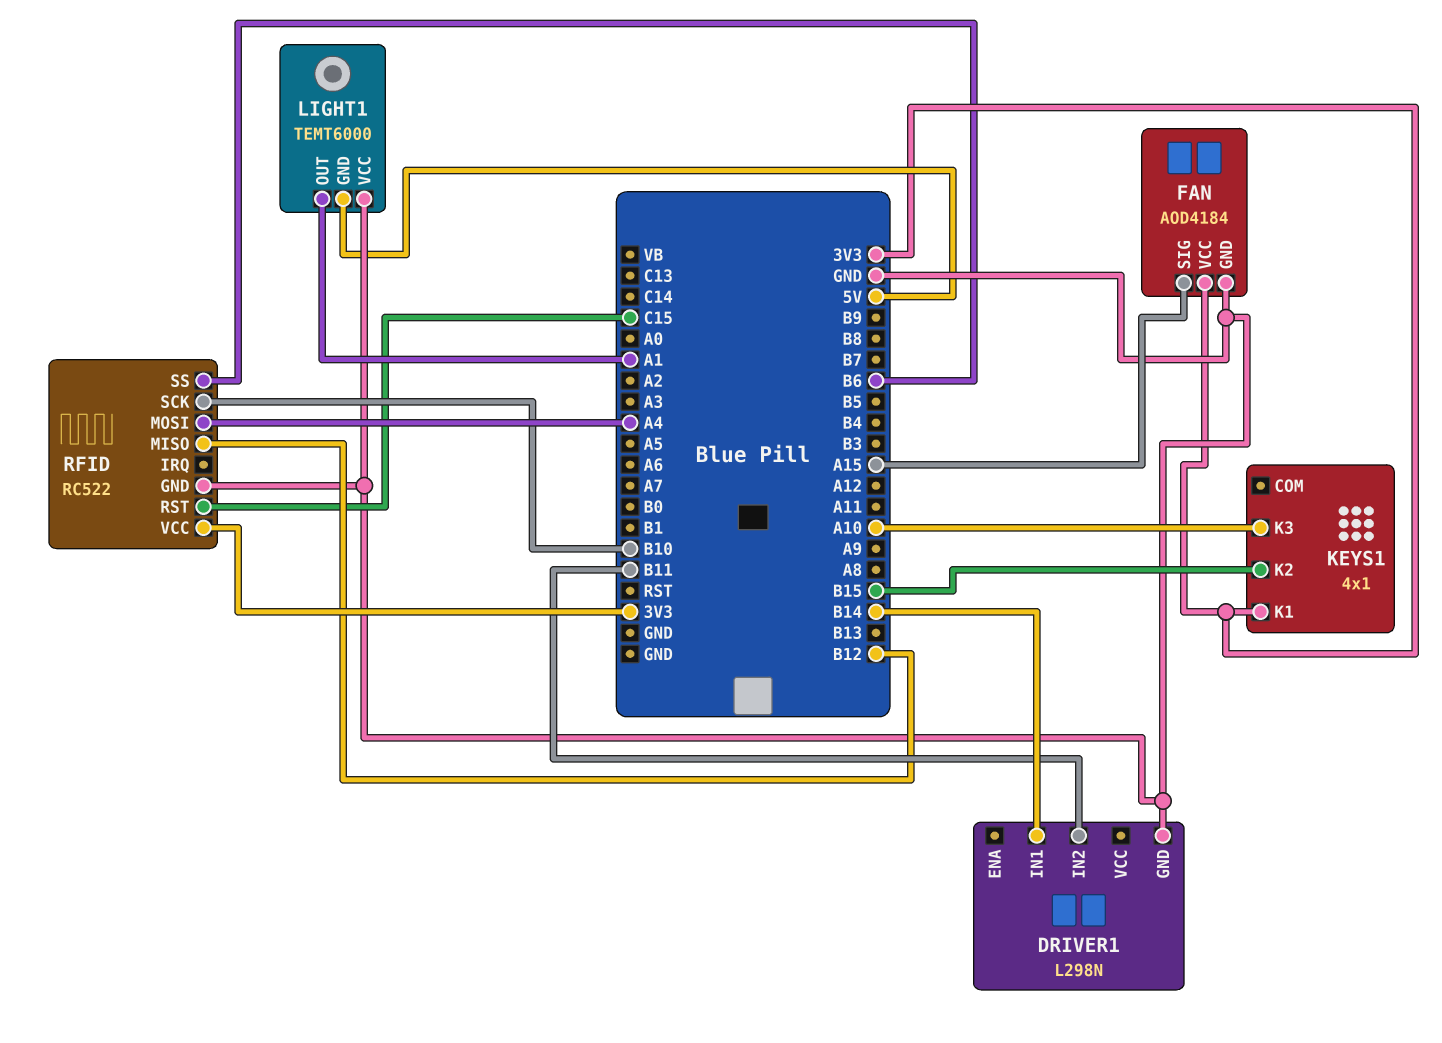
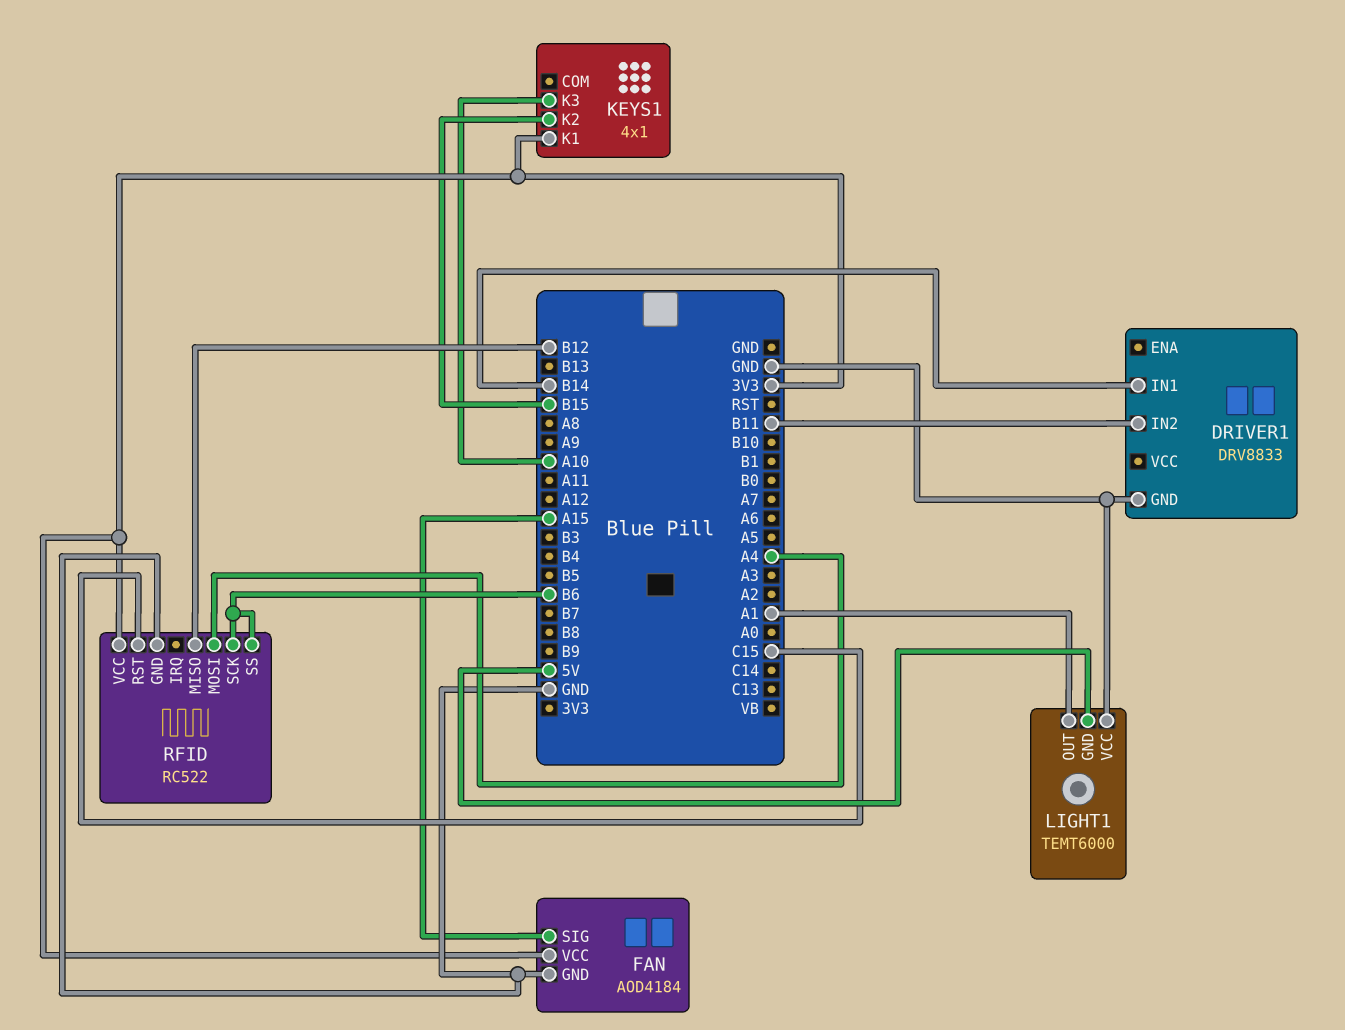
DRIVER1: L298N -> DRV8833
RFID pin SCK: B10 -> B6

